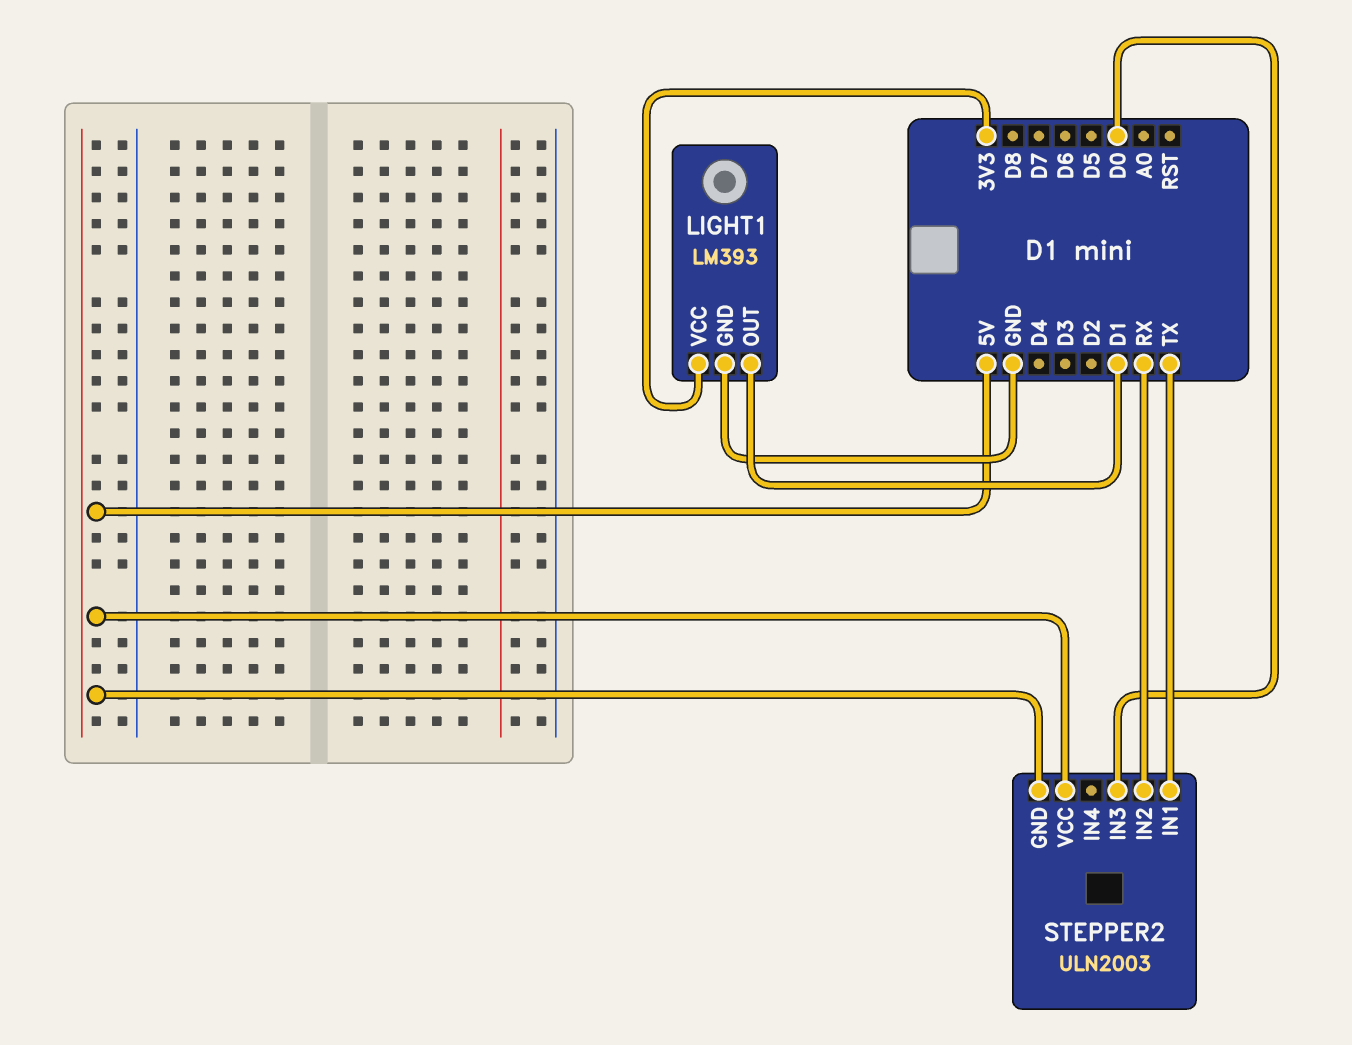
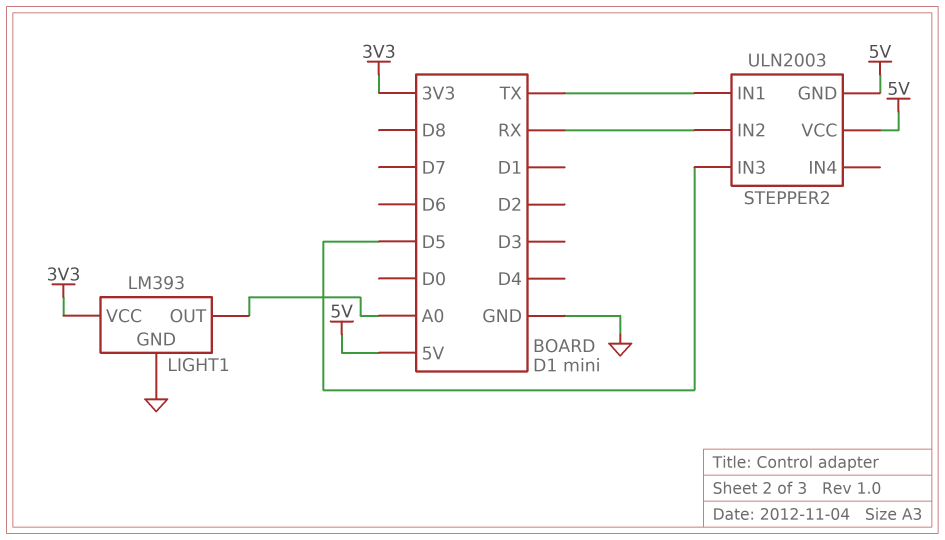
LIGHT1 pin OUT: D1 -> A0
STEPPER2 pin IN3: D0 -> D5

